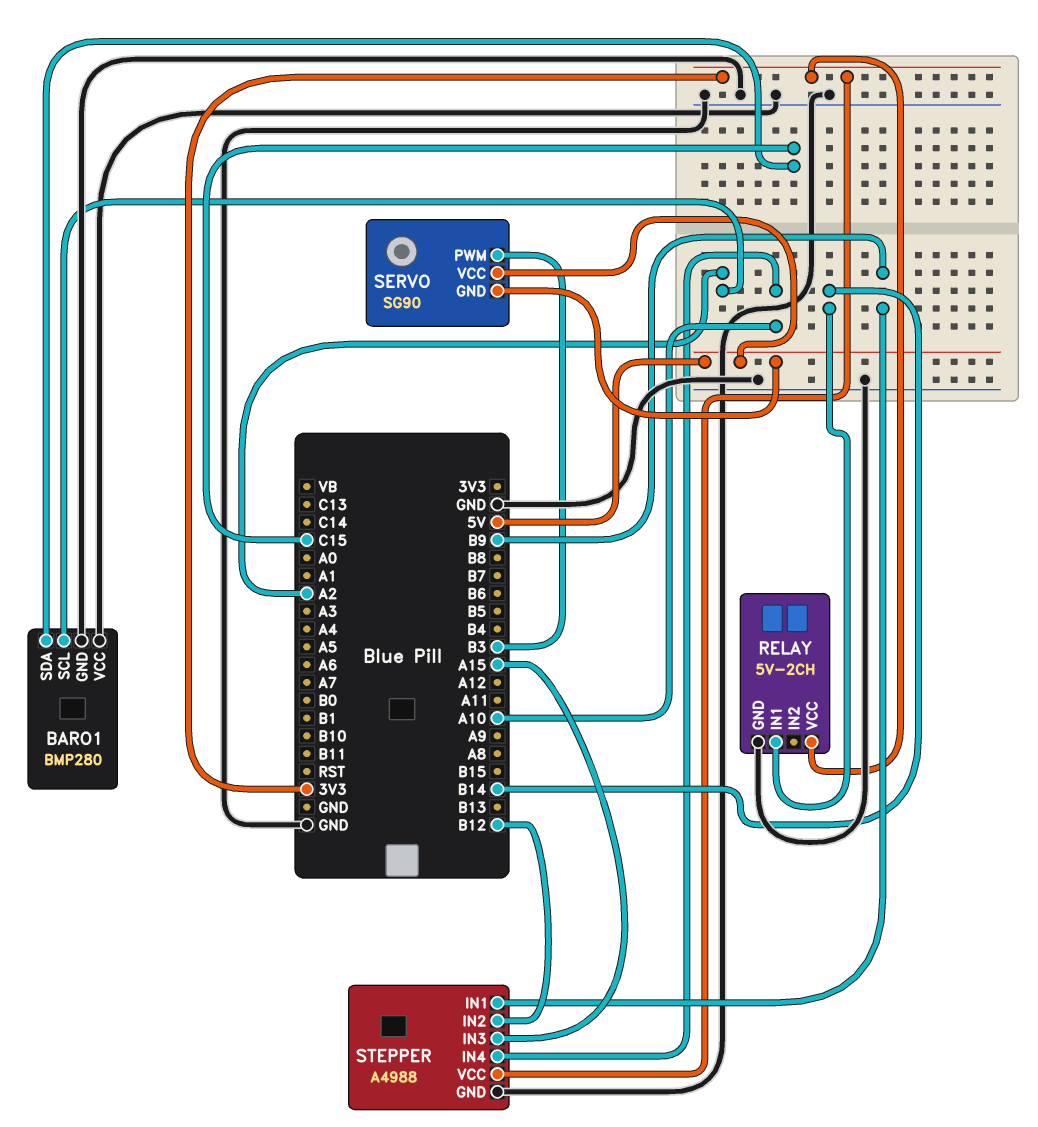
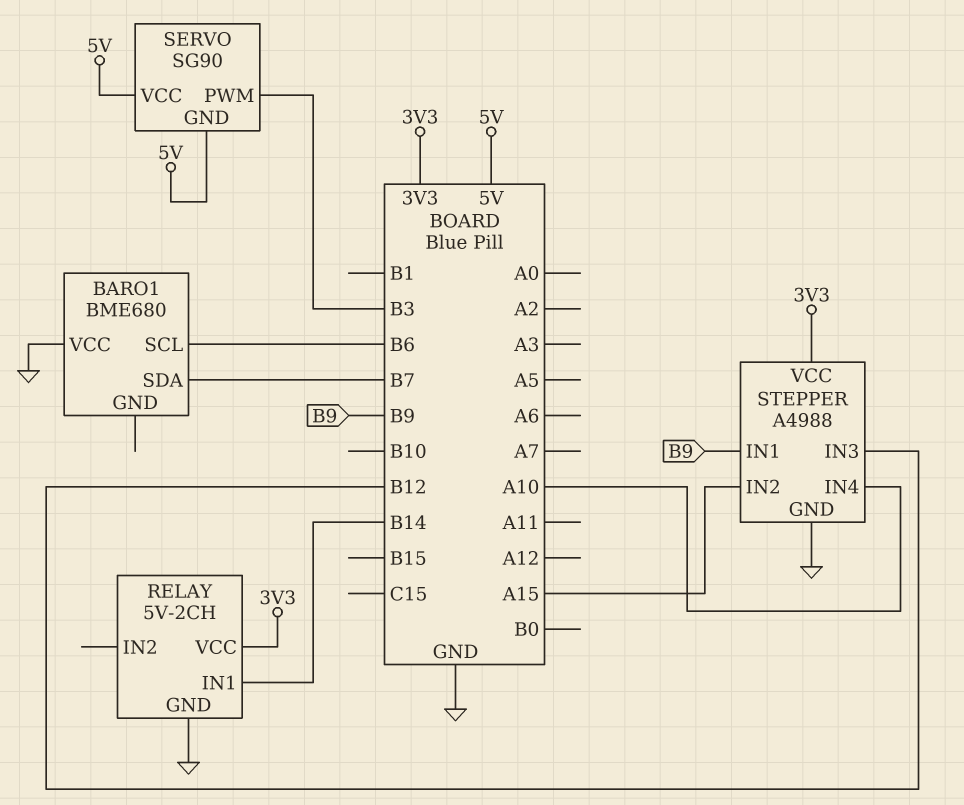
BARO1: BMP280 -> BME680
BARO1 pin GND: GND -> none
BARO1 pin SCL: A2 -> B6
BARO1 pin SDA: C15 -> B7
STEPPER pin IN2: B12 -> A15
STEPPER pin IN3: A15 -> B12

